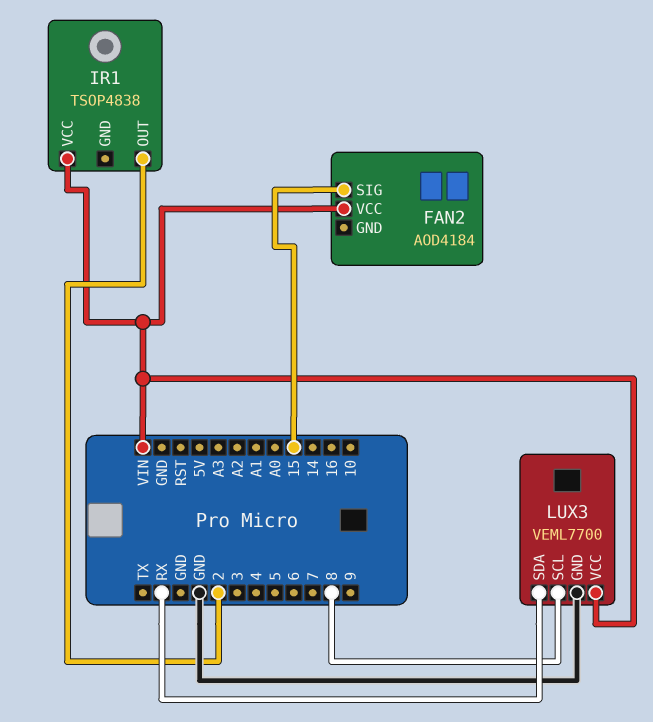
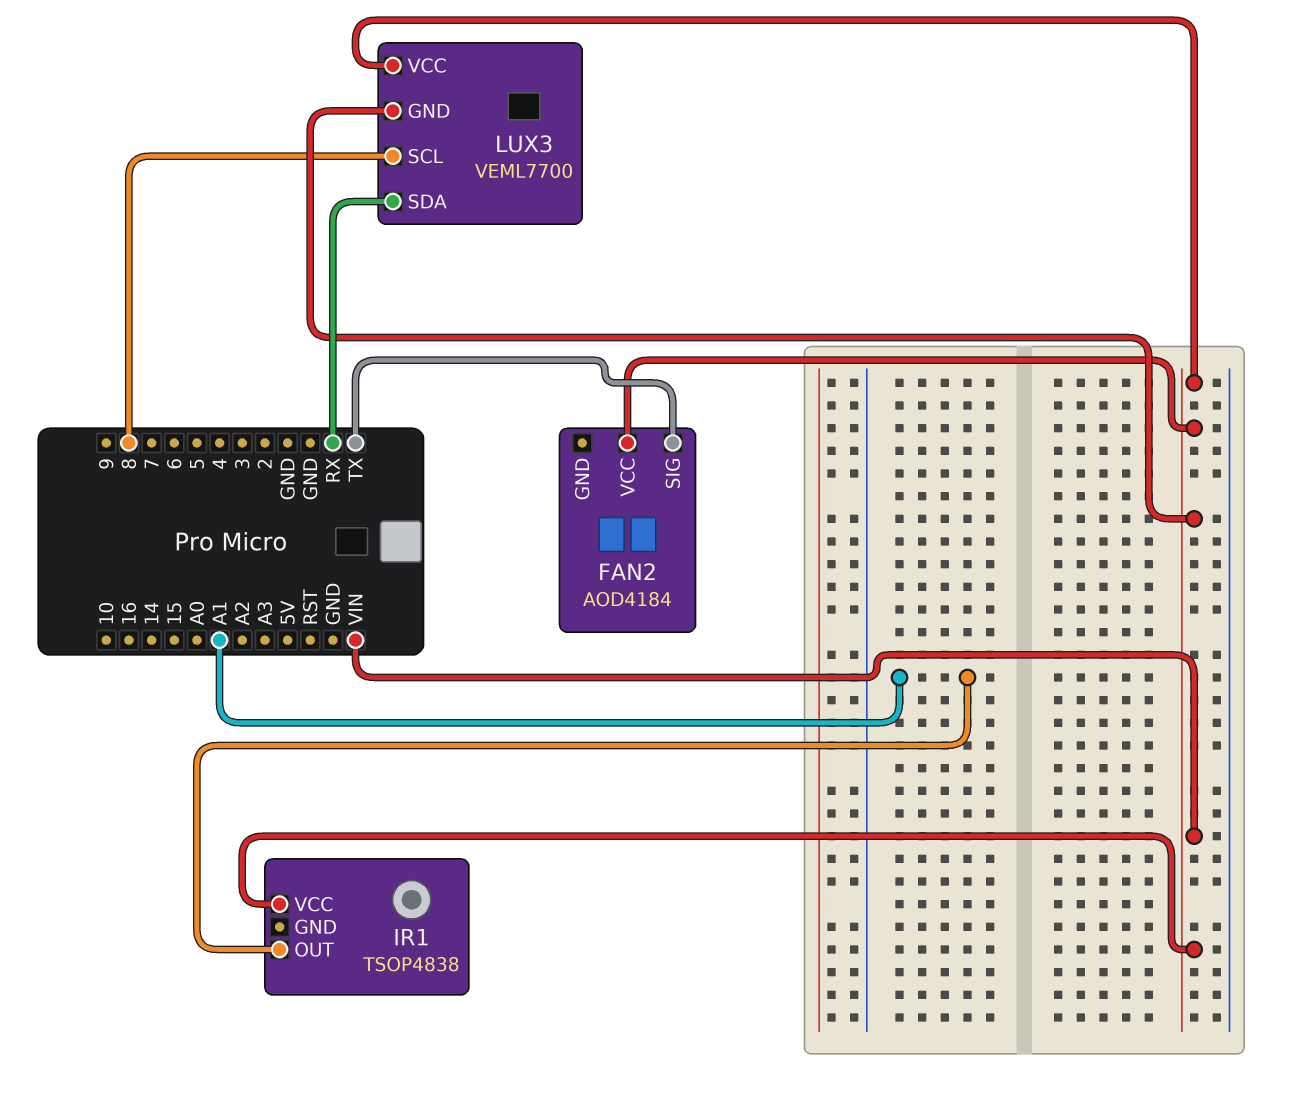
FAN2 pin SIG: 15 -> TX
IR1 pin OUT: 2 -> A1
LUX3 pin GND: GND -> VIN

